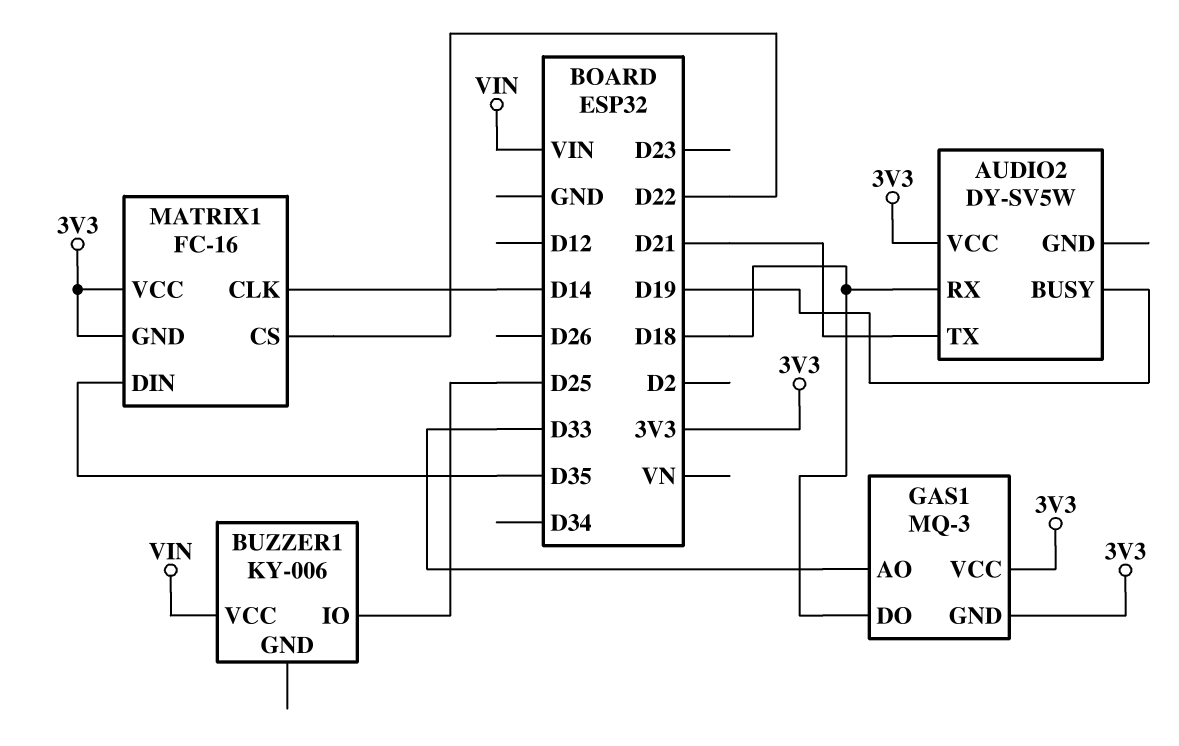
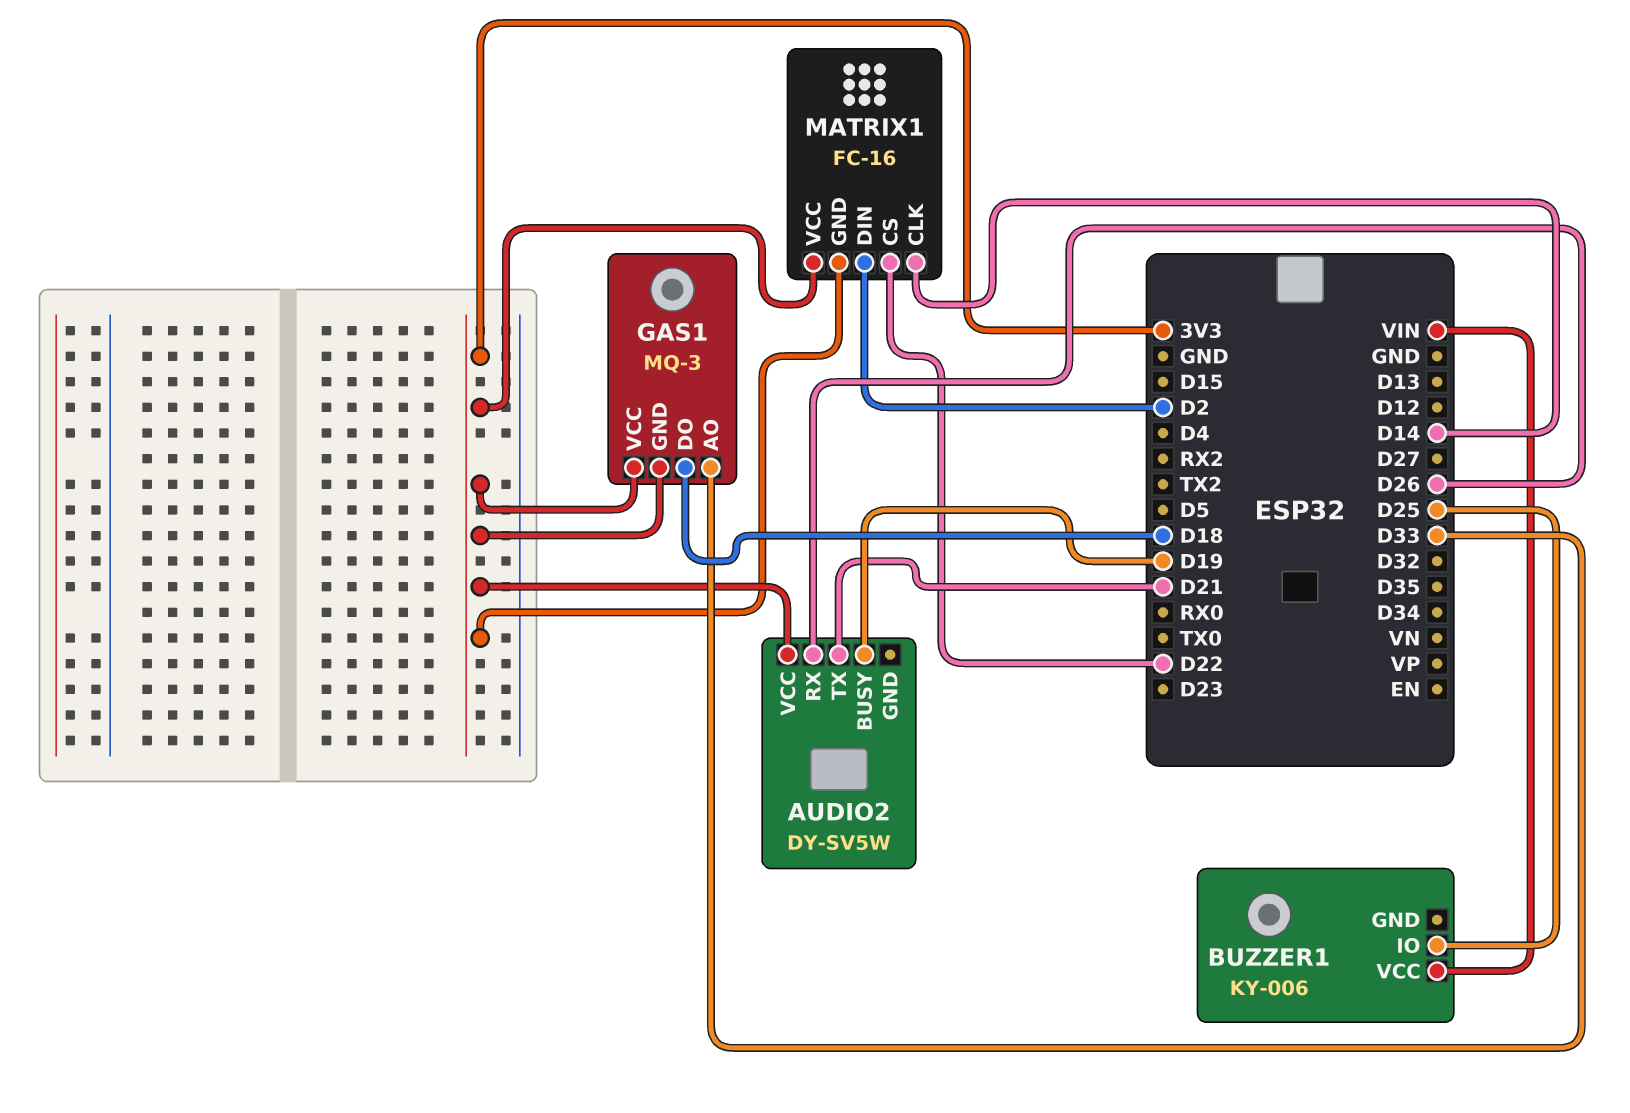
AUDIO2 pin RX: D18 -> D26
MATRIX1 pin DIN: D35 -> D2

